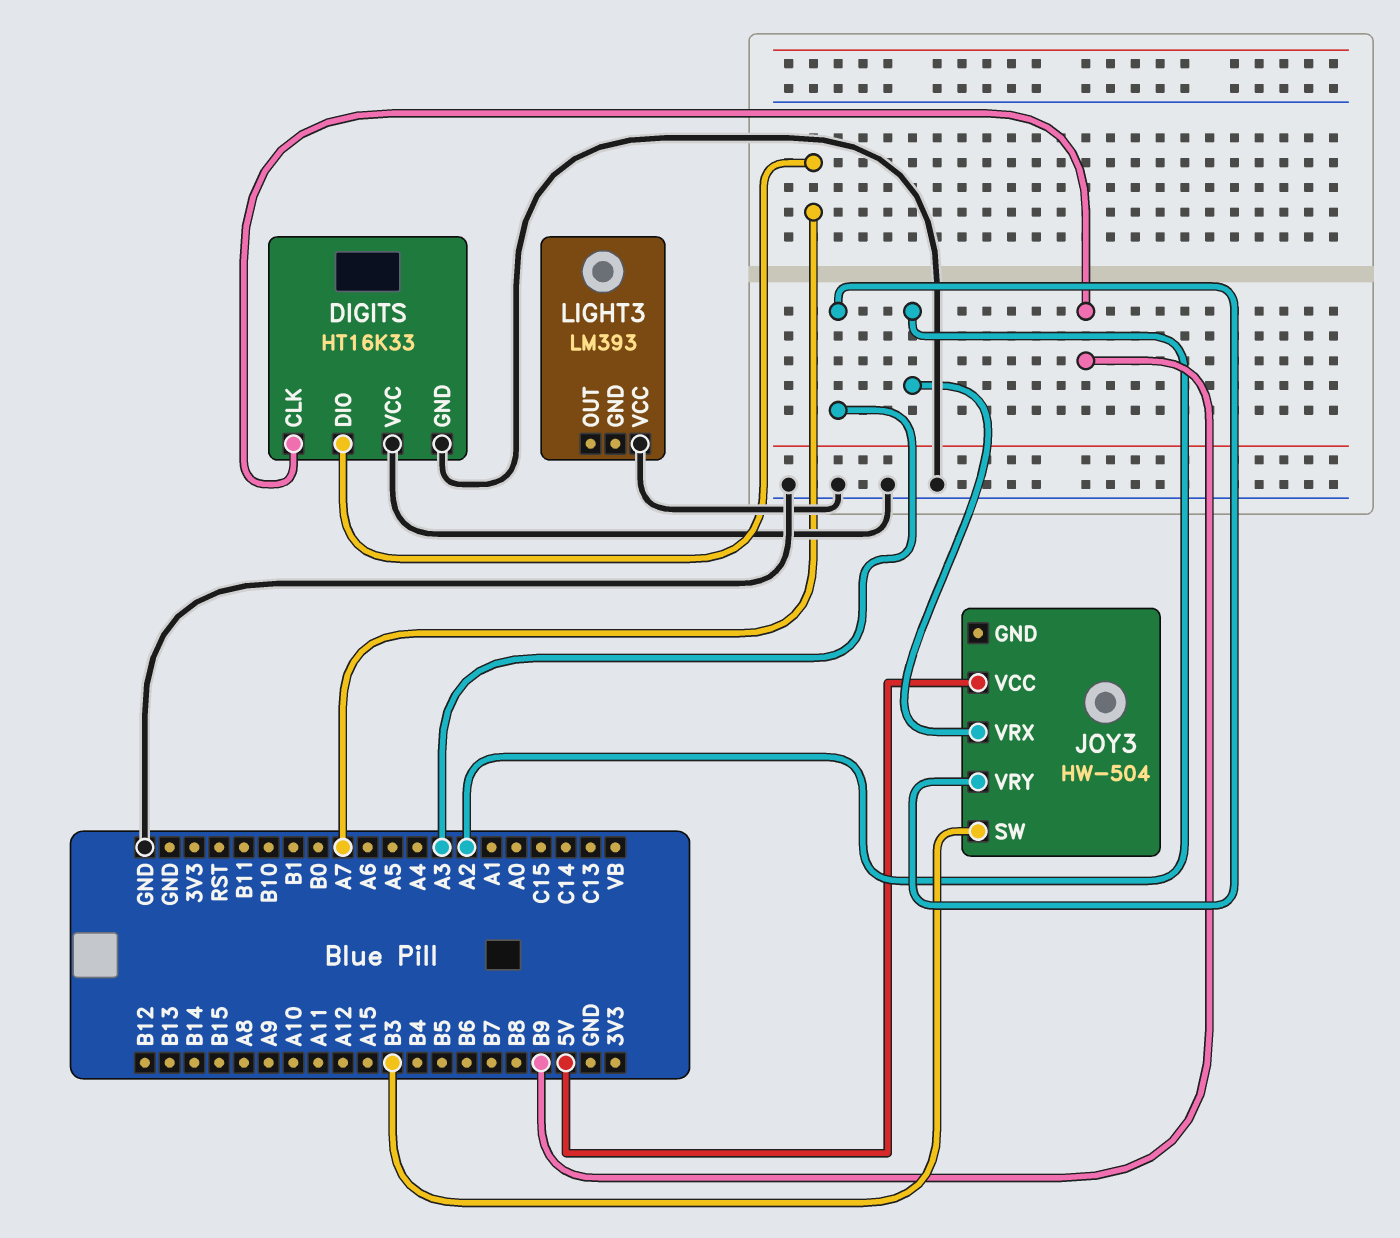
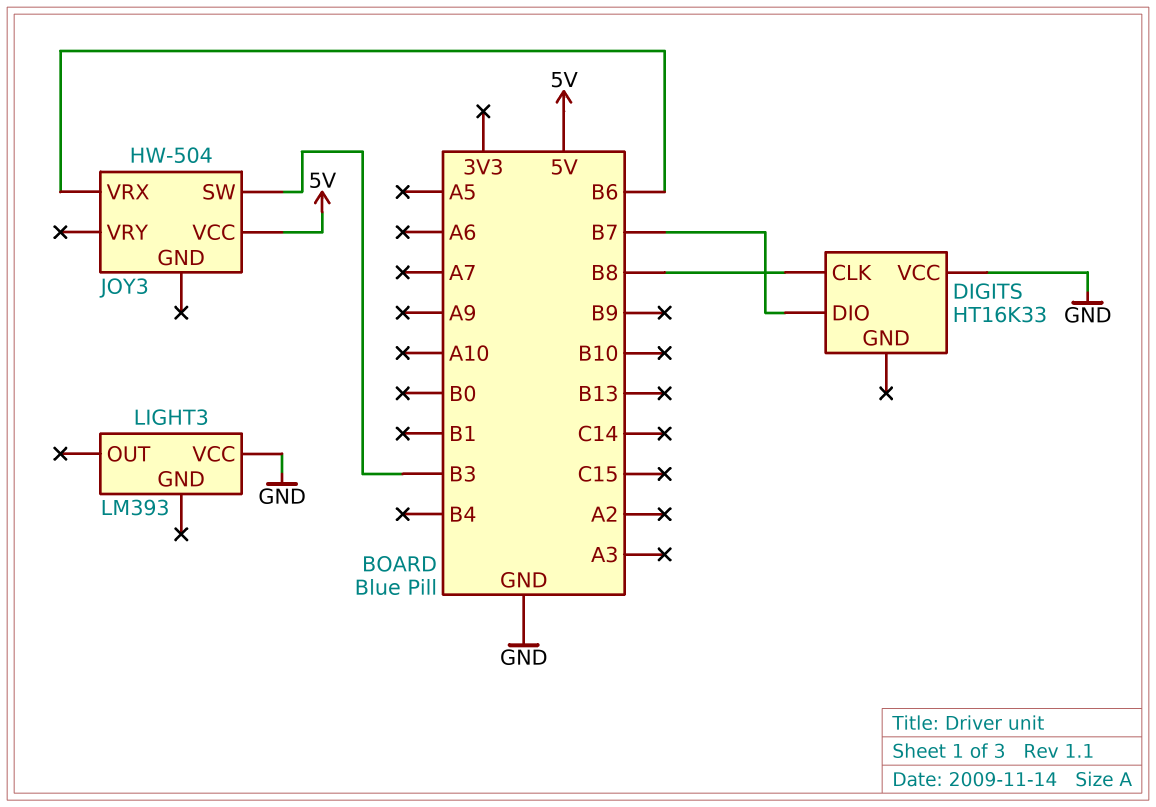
DIGITS pin CLK: B9 -> B8
DIGITS pin DIO: A7 -> B7
DIGITS pin GND: GND -> none
JOY3 pin VRX: A2 -> B6
JOY3 pin VRY: A3 -> none

